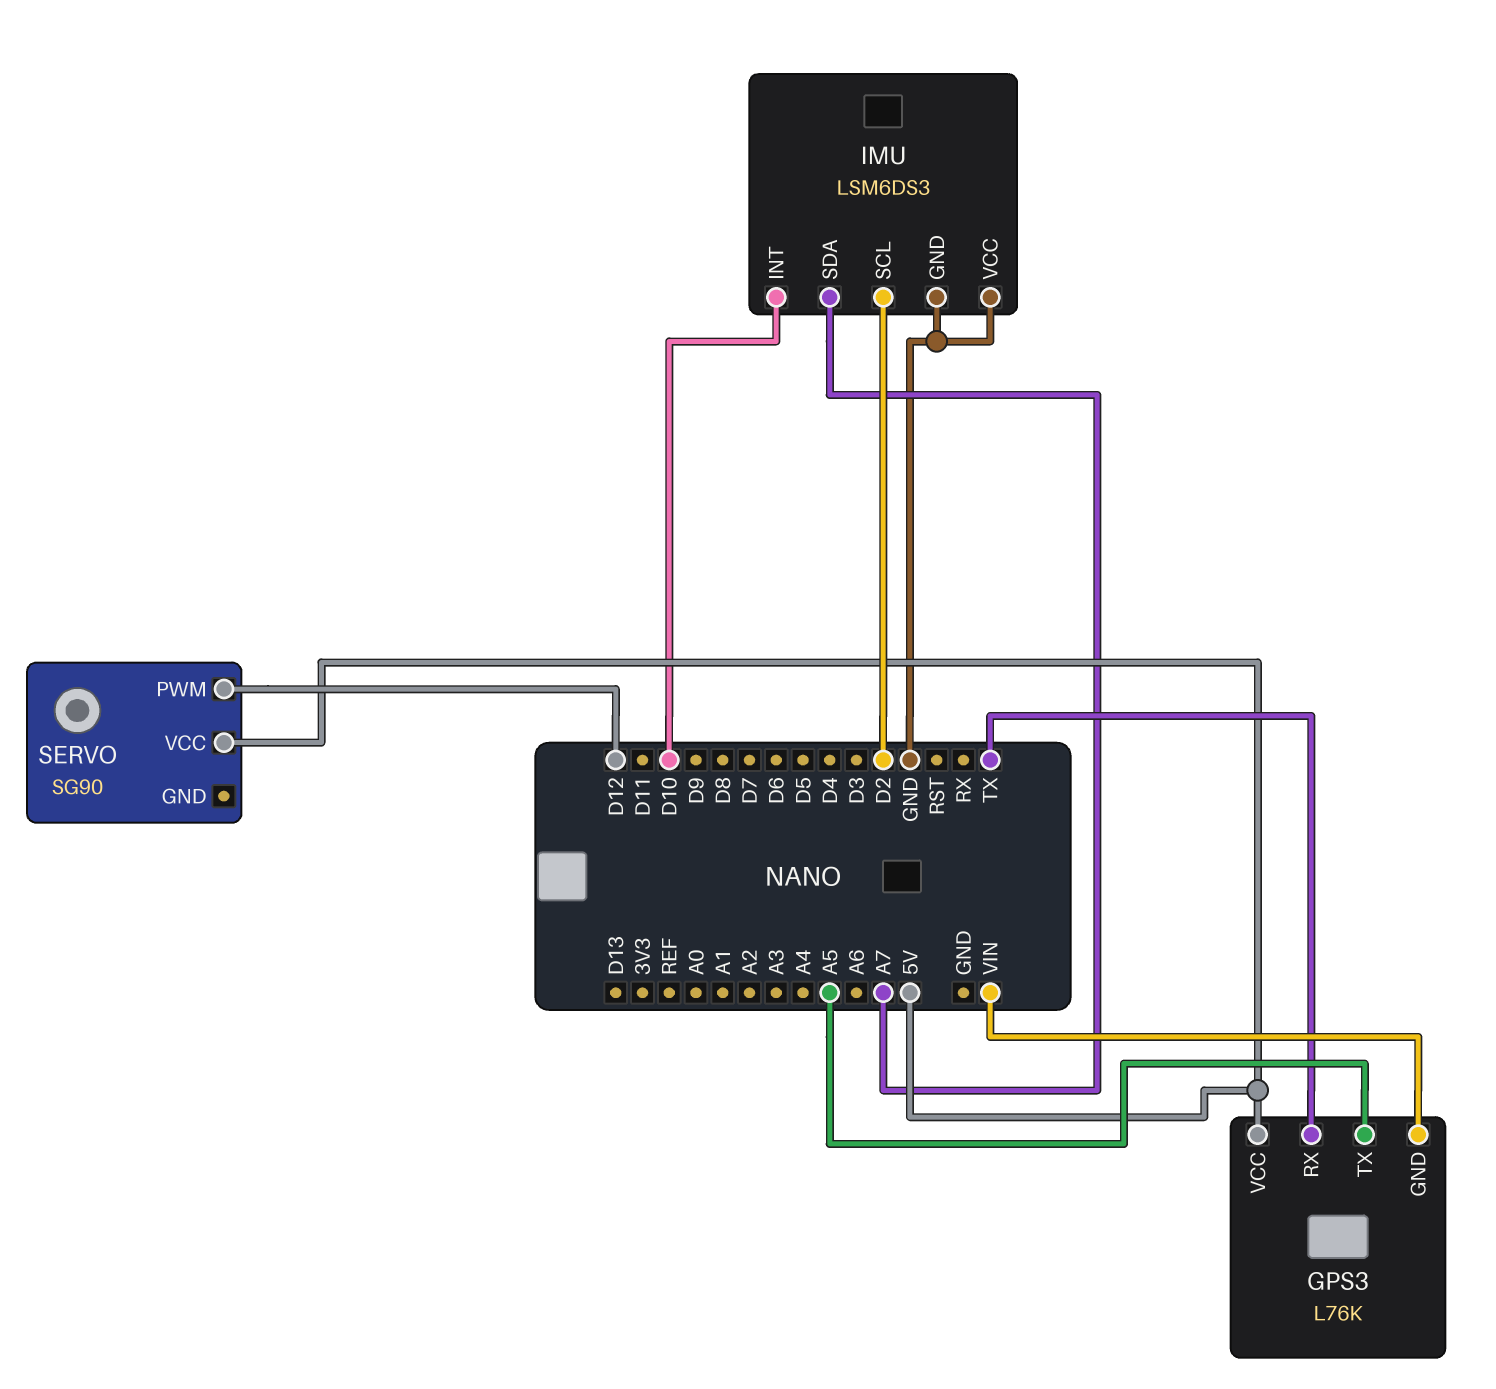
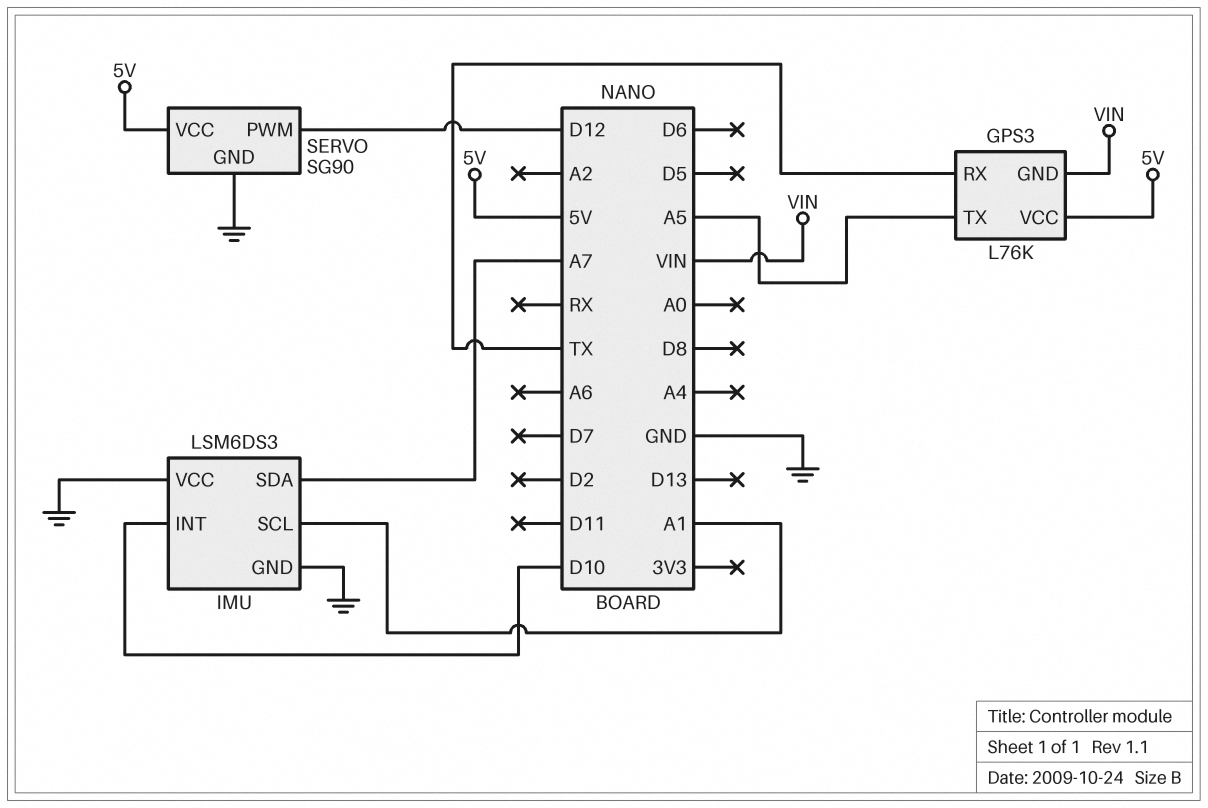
IMU pin SCL: D2 -> A1
SERVO pin GND: none -> GND

